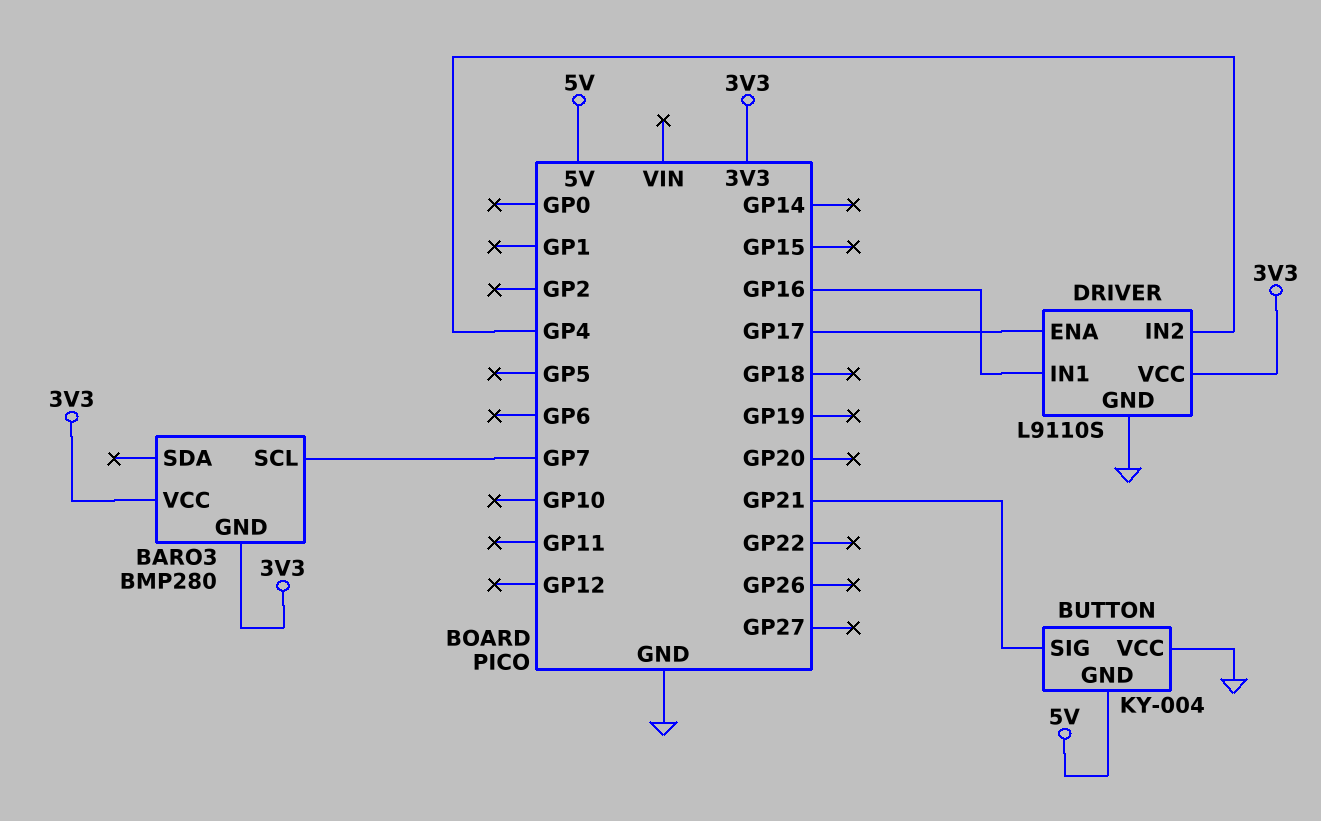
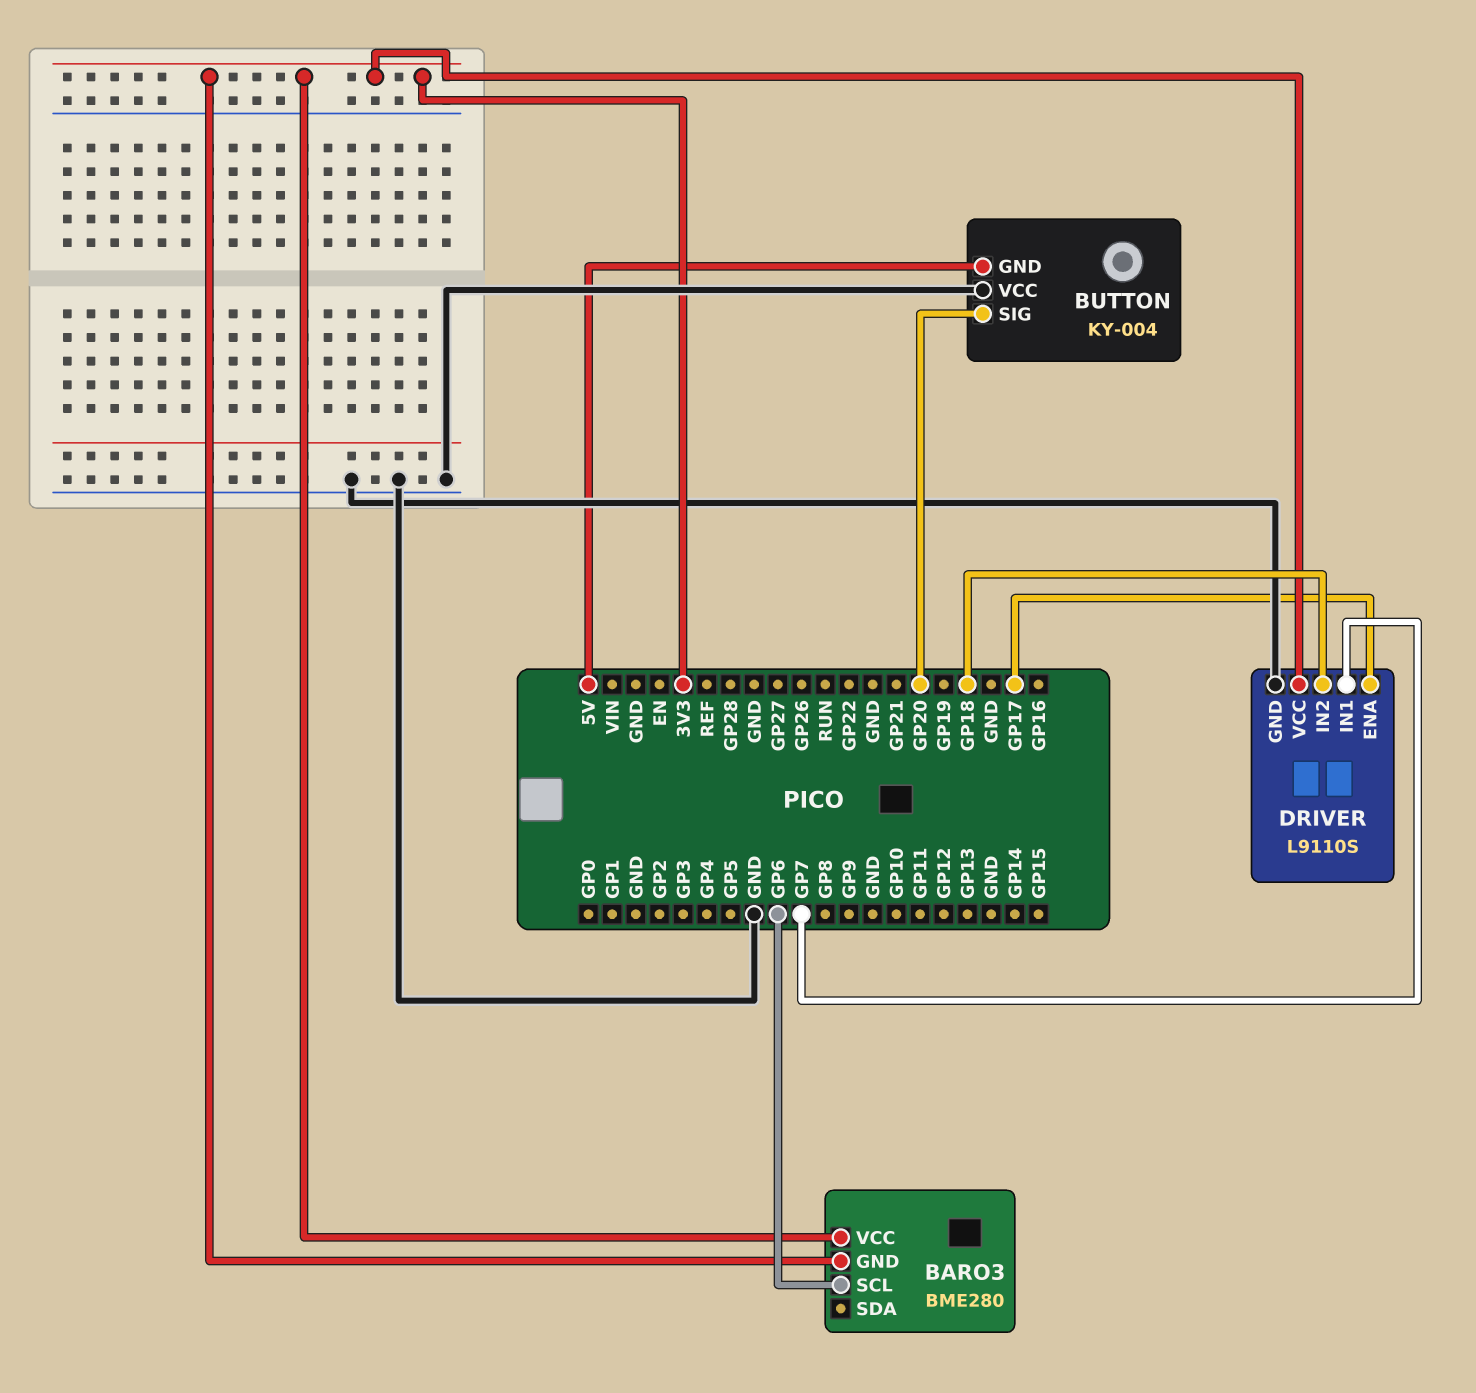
BARO3: BMP280 -> BME280
BARO3 pin SCL: GP7 -> GP6
BUTTON pin SIG: GP21 -> GP20
DRIVER pin IN1: GP16 -> GP7
DRIVER pin IN2: GP4 -> GP18

